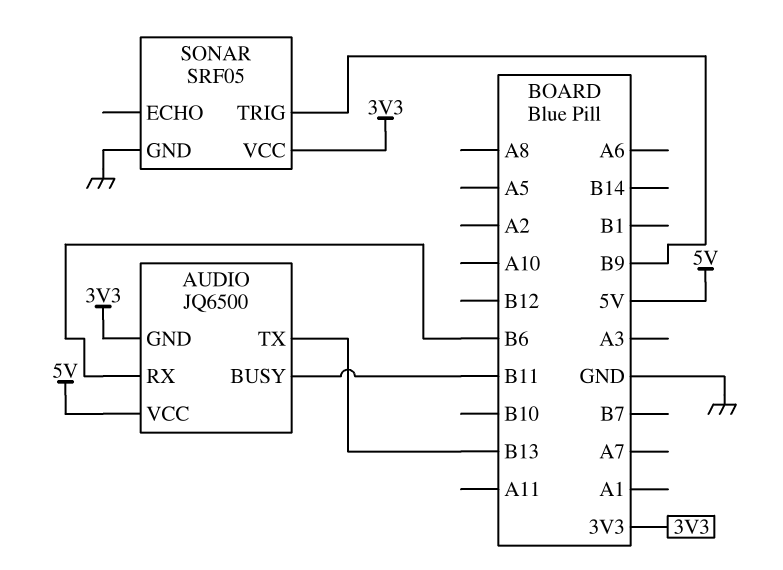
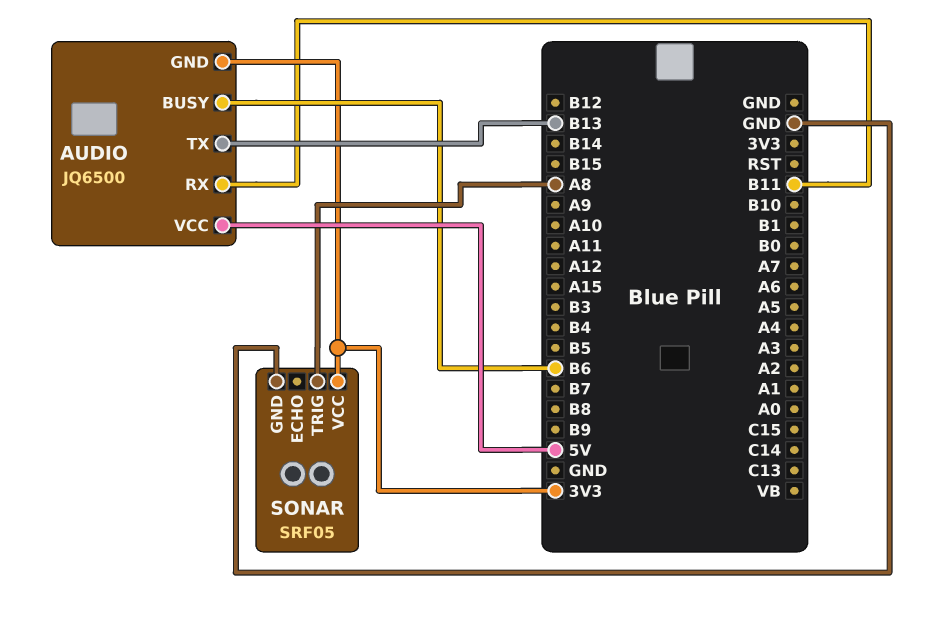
AUDIO pin BUSY: B11 -> B6
AUDIO pin RX: B6 -> B11
SONAR pin TRIG: B9 -> A8

